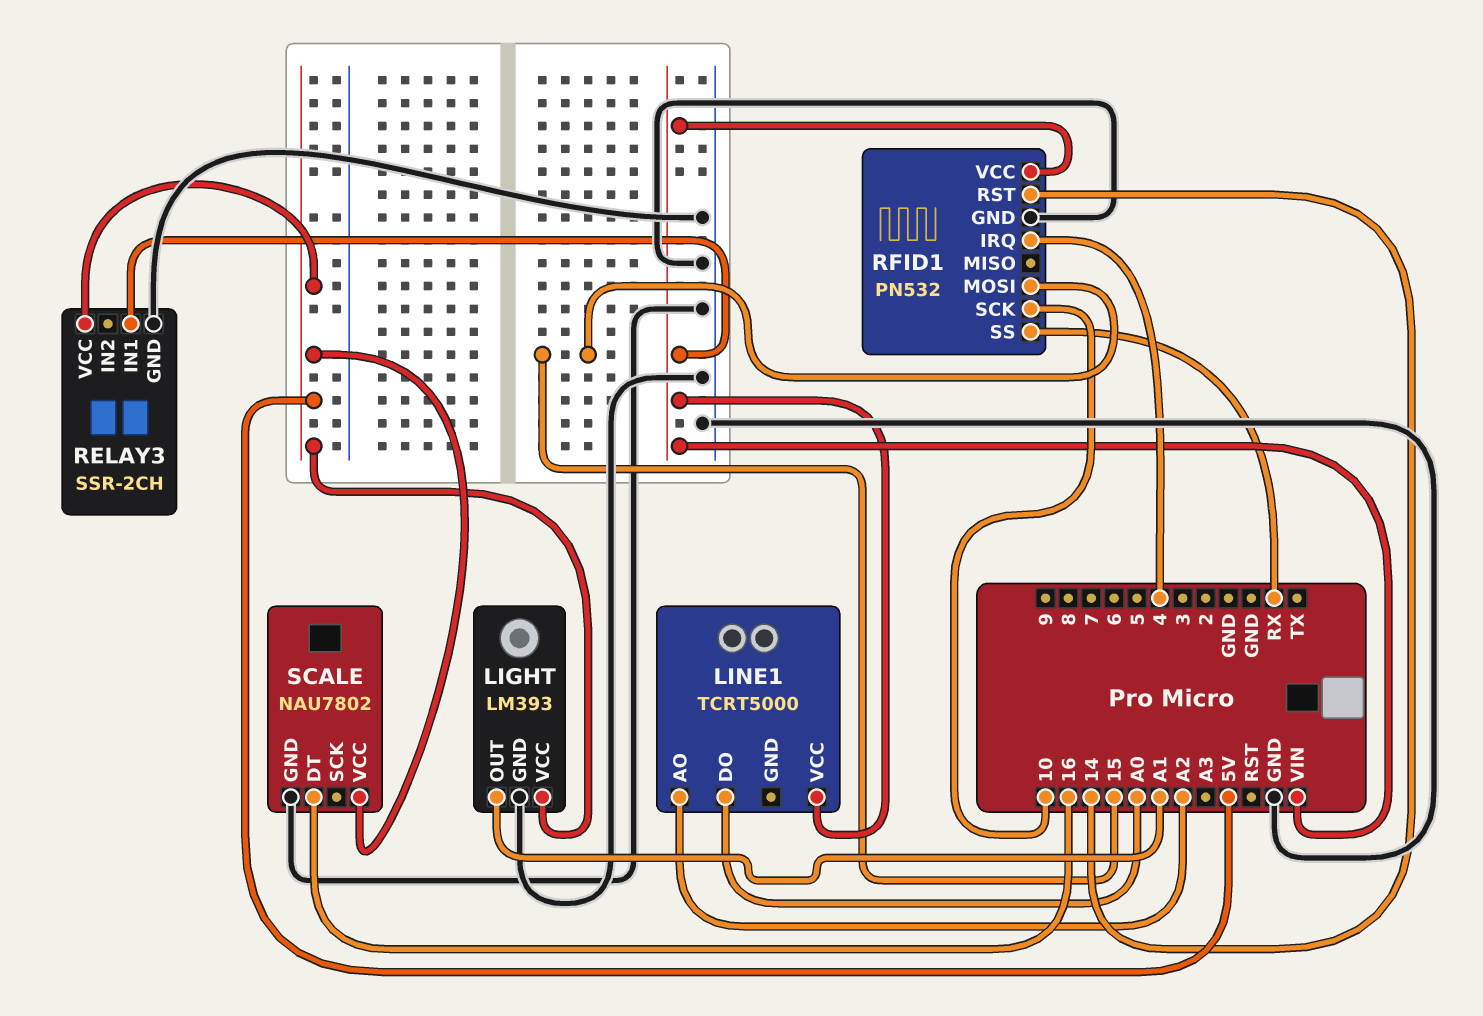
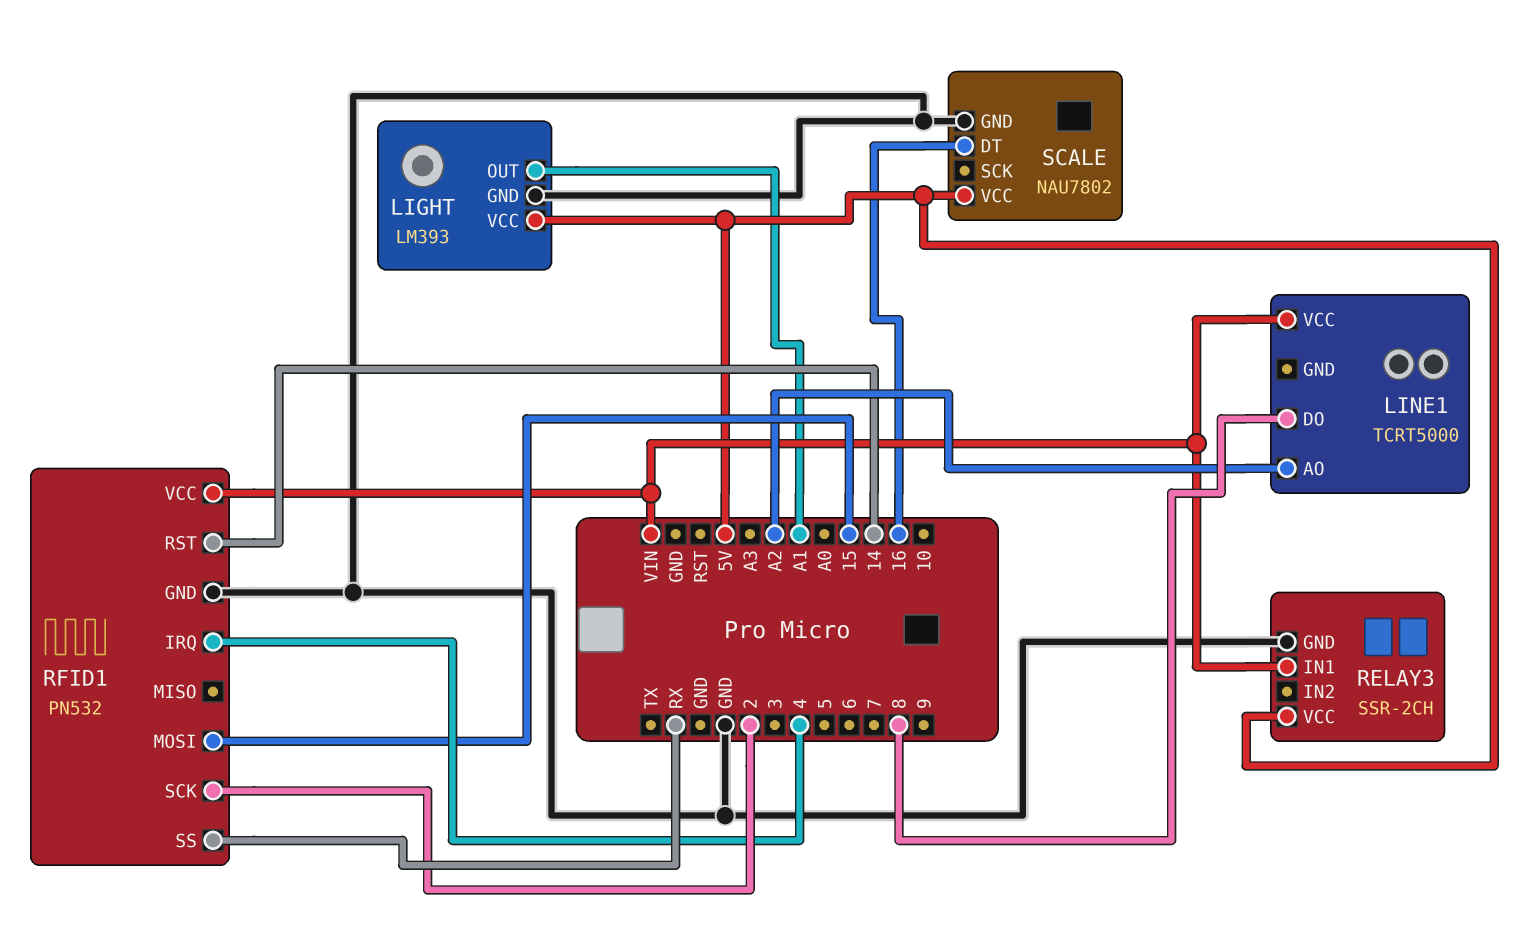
LINE1 pin DO: A0 -> 8
RFID1 pin SCK: 10 -> 2

